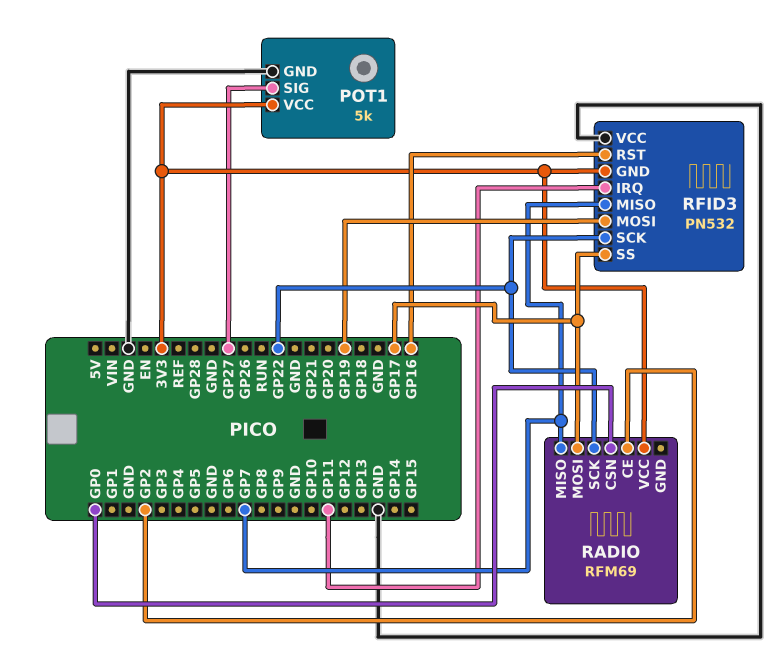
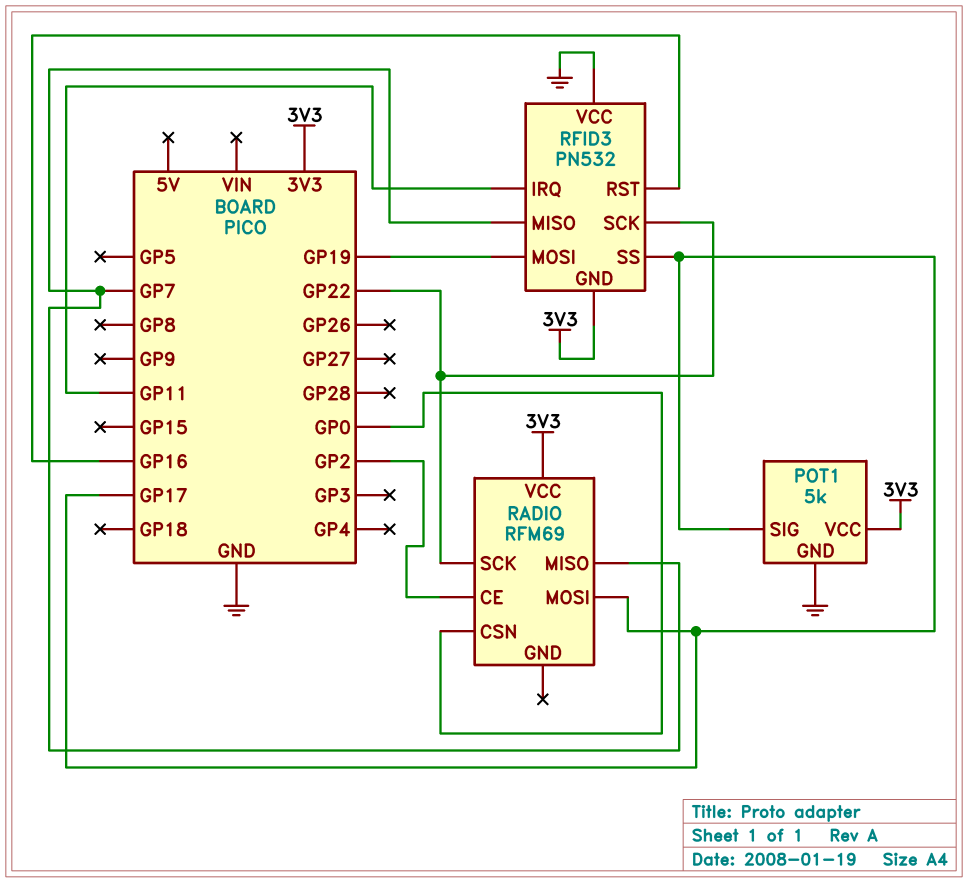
POT1 pin SIG: GP27 -> GP17

